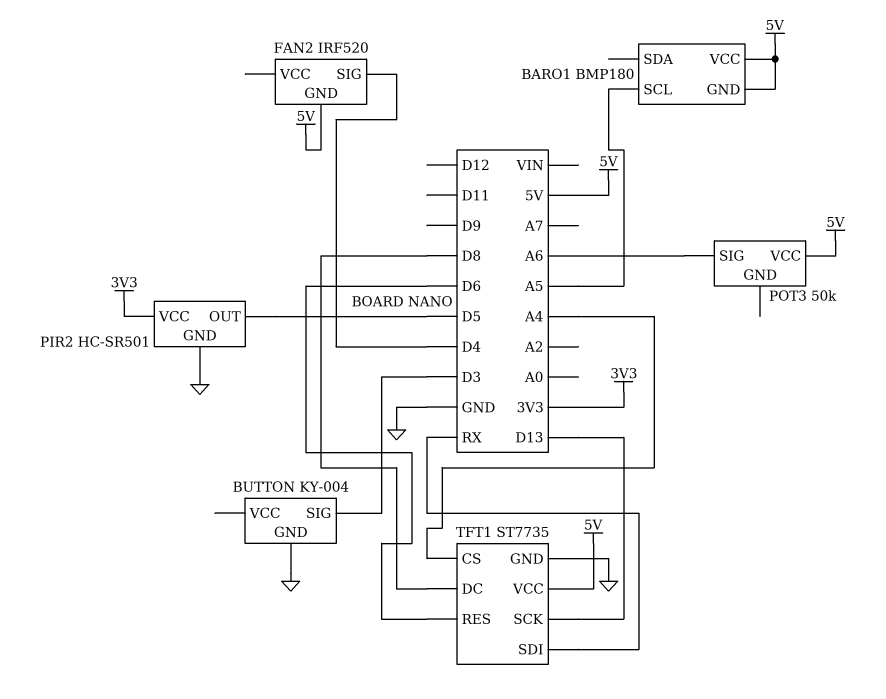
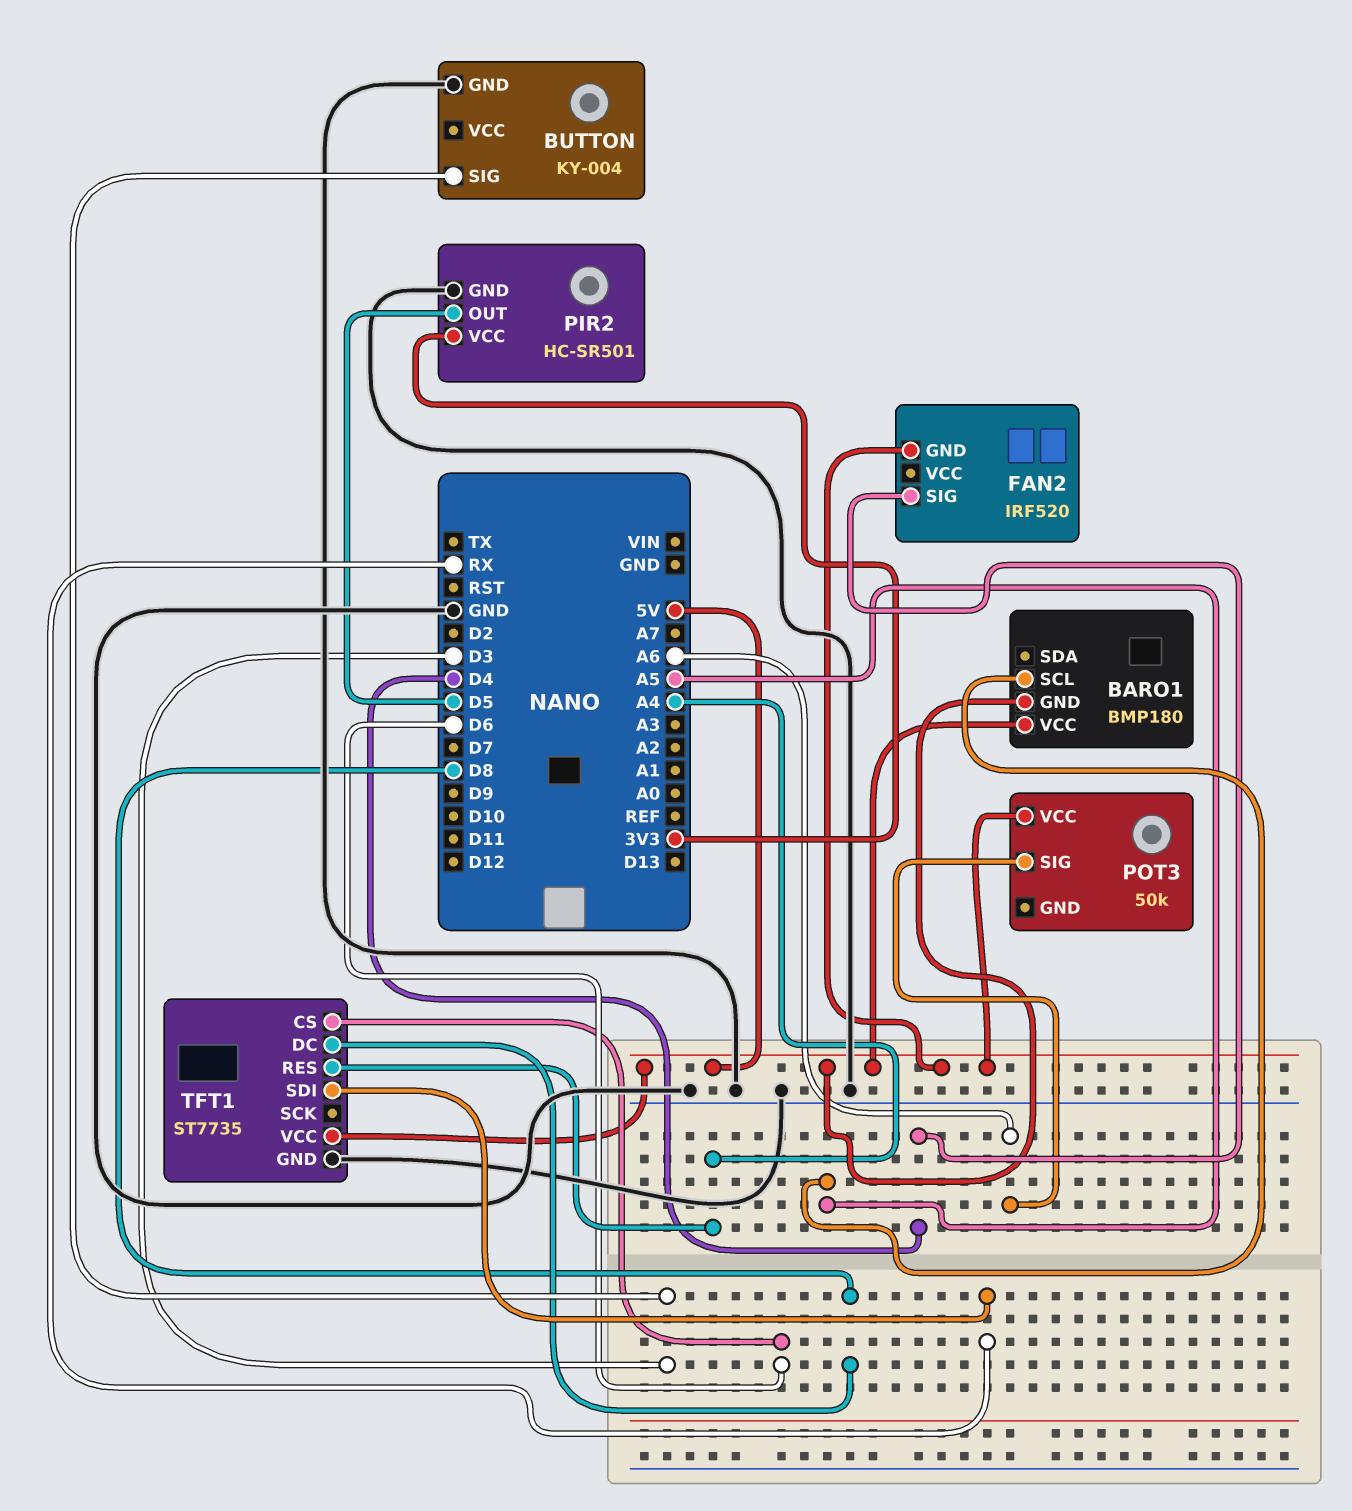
TFT1 pin CS: A4 -> D6
TFT1 pin RES: D6 -> A4
TFT1 pin SCK: D13 -> none

